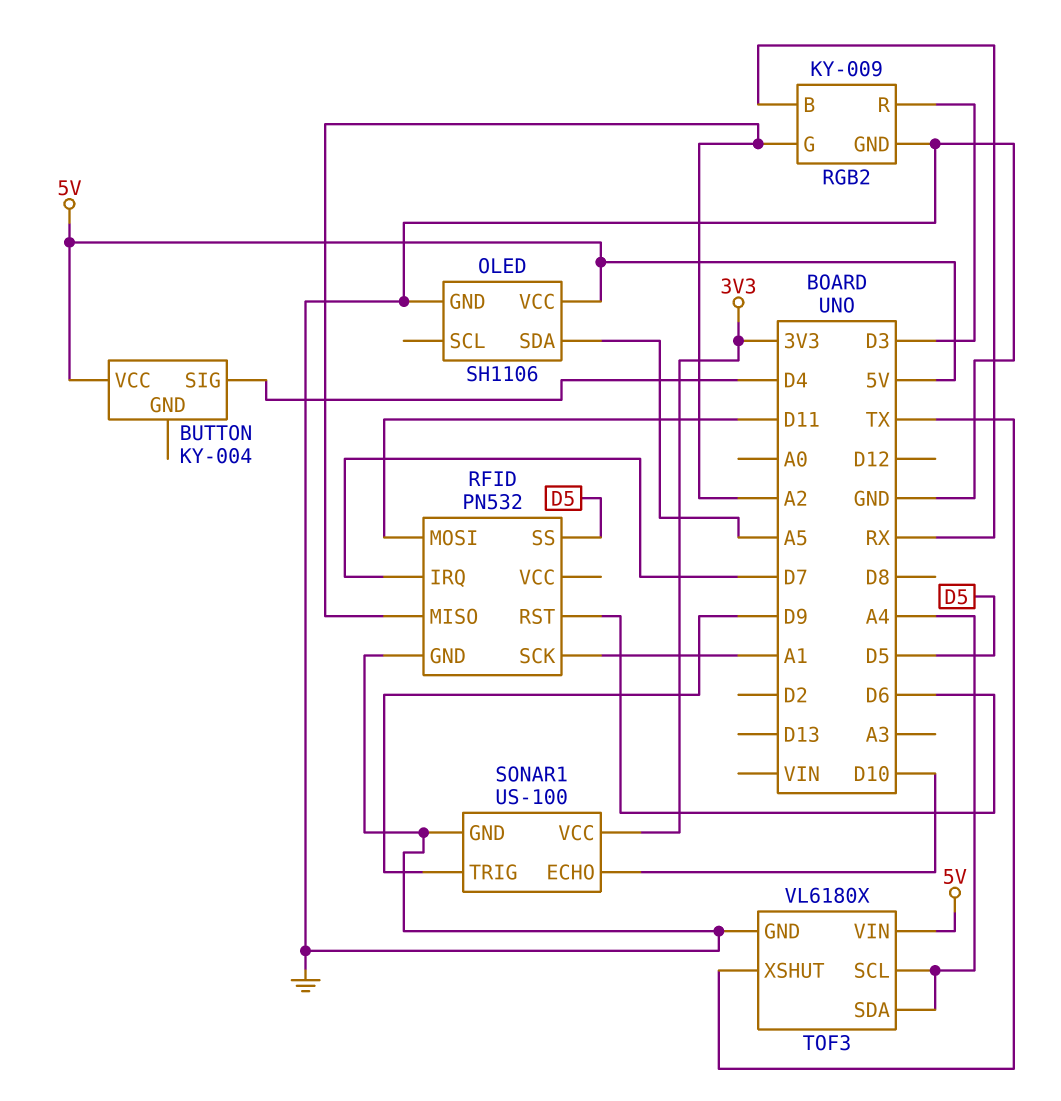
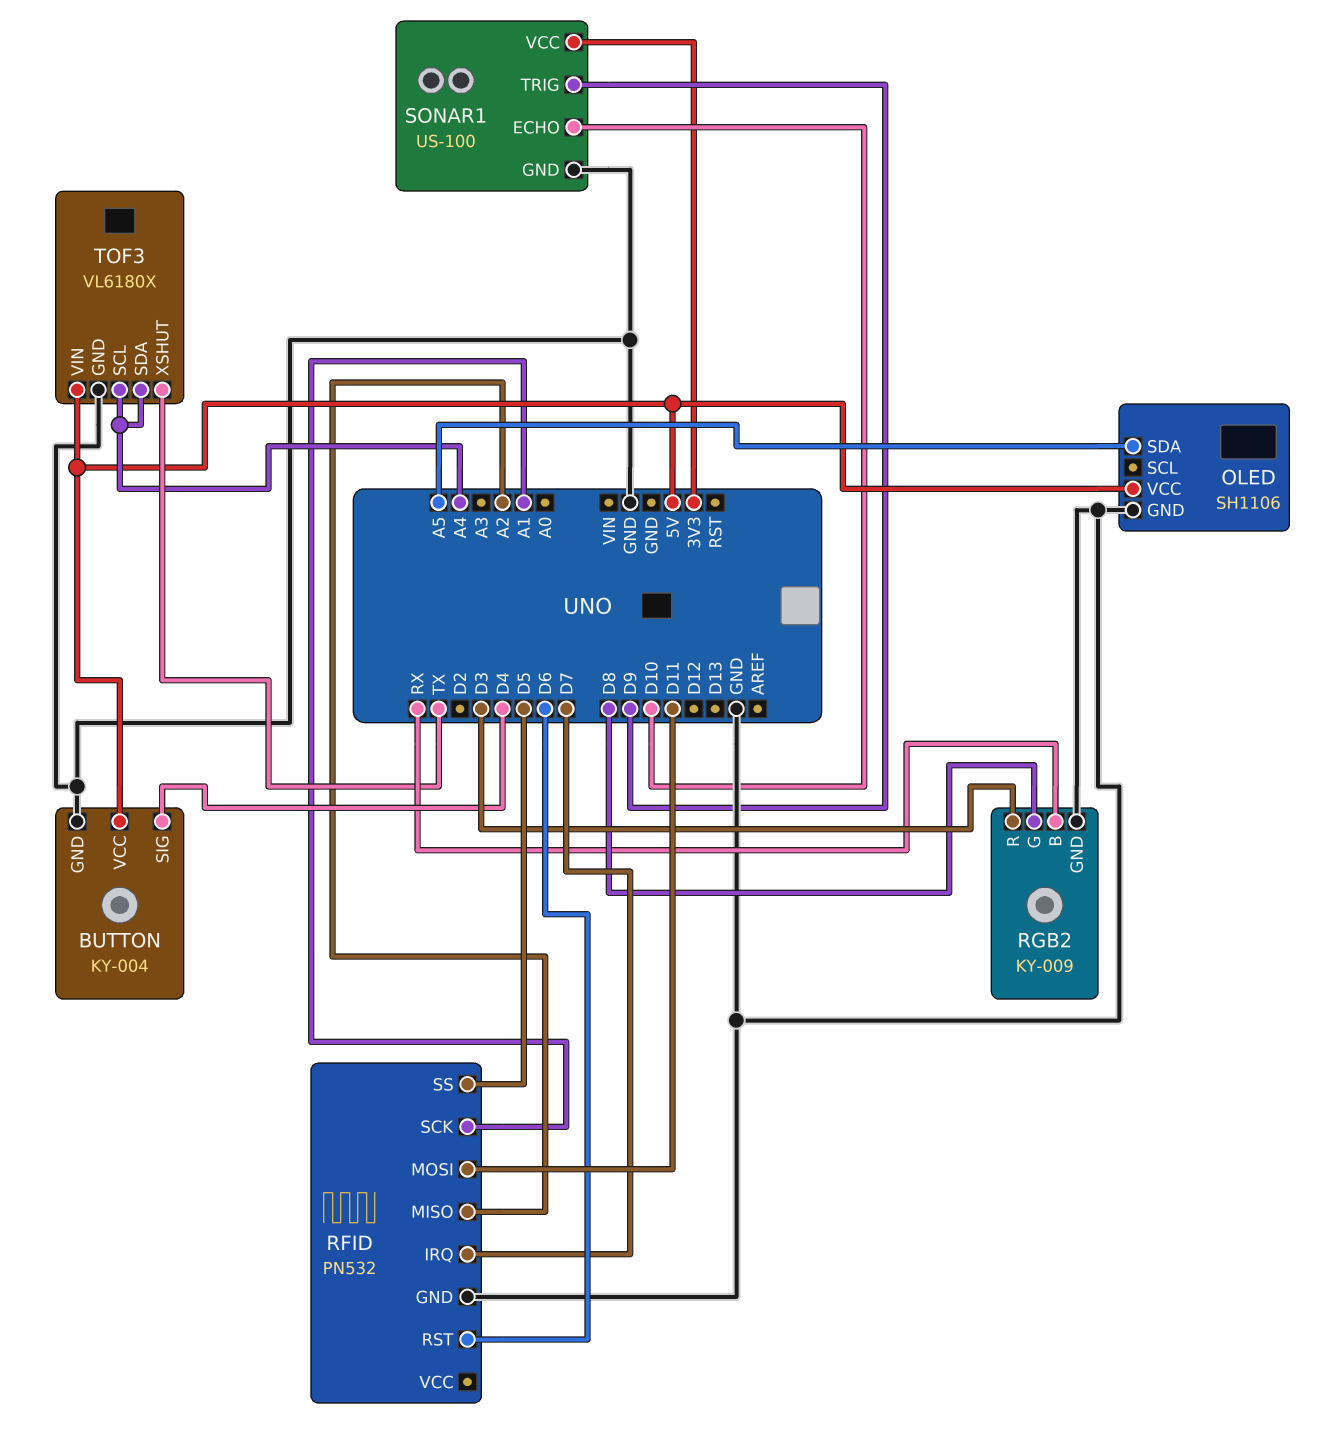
BUTTON pin GND: none -> GND
RGB2 pin G: A2 -> D8

